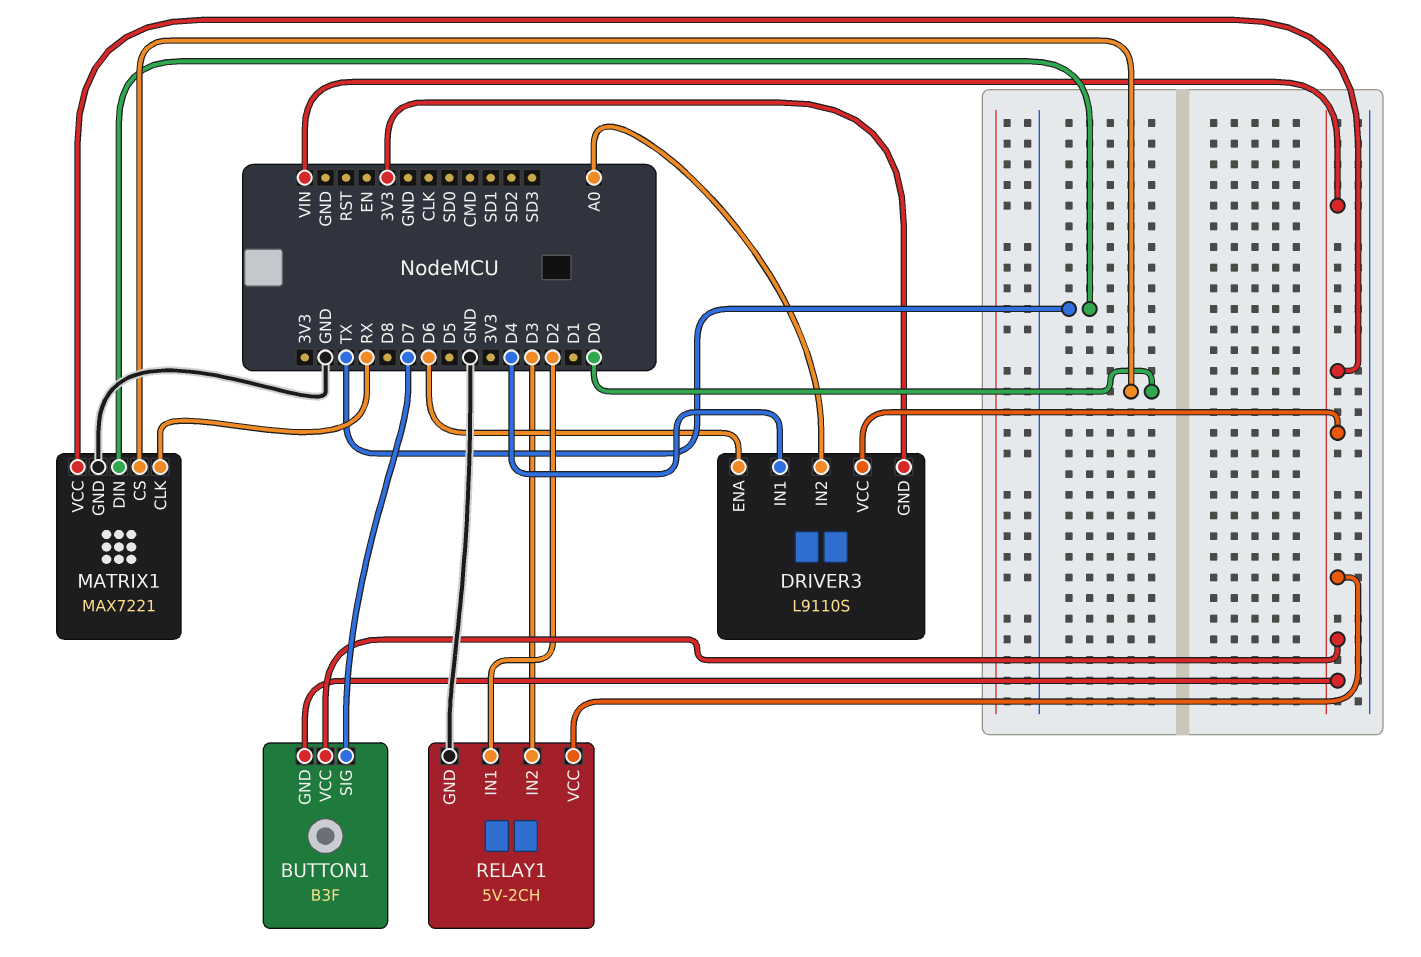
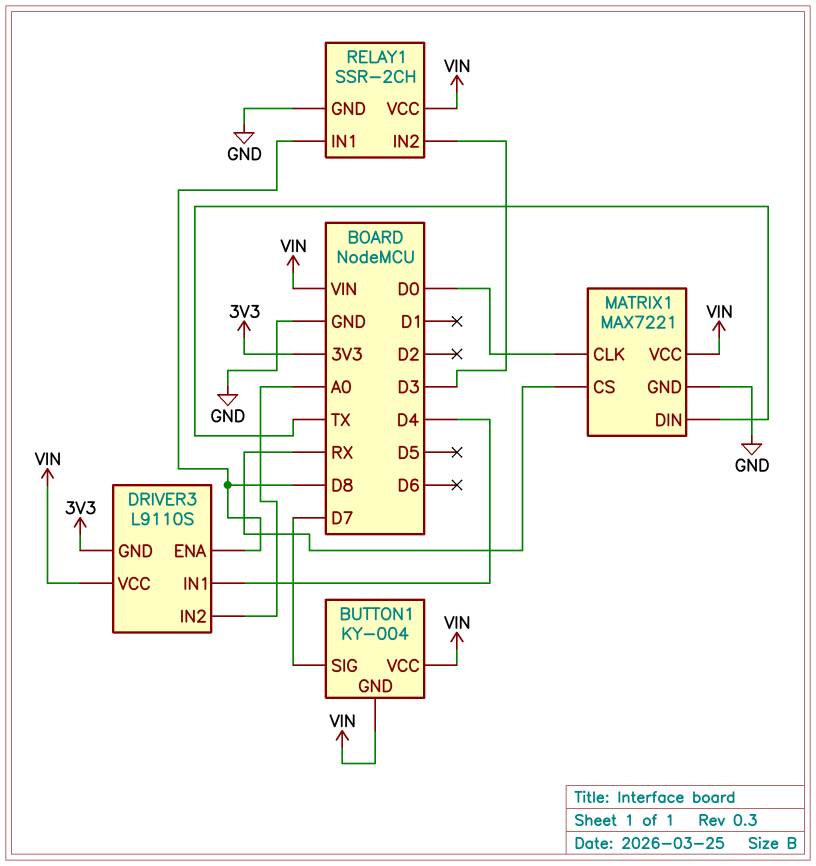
BUTTON1: B3F -> KY-004
DRIVER3 pin ENA: D6 -> D8
MATRIX1 pin CLK: RX -> D0
MATRIX1 pin CS: D0 -> RX
RELAY1: 5V-2CH -> SSR-2CH
RELAY1 pin IN1: D2 -> D8

